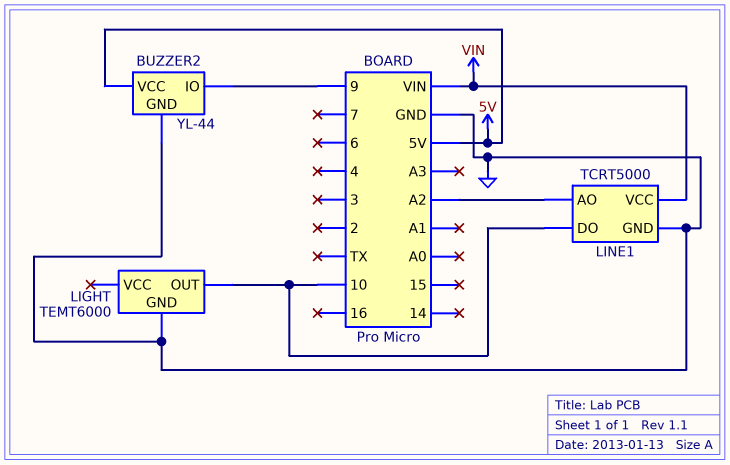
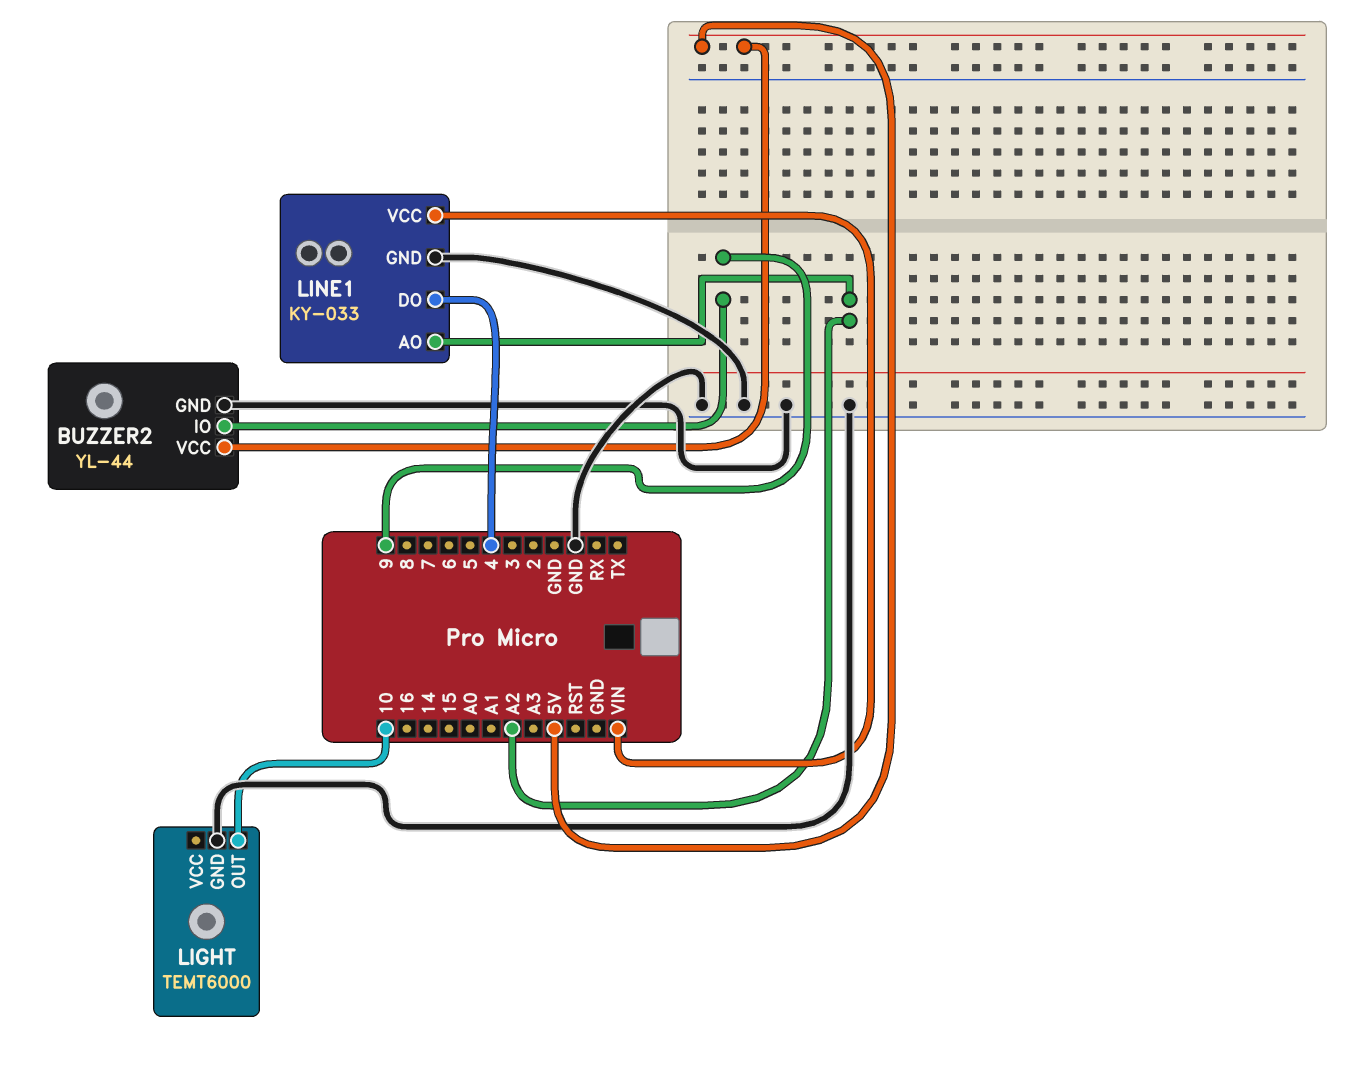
LINE1: TCRT5000 -> KY-033
LINE1 pin DO: 10 -> 4

